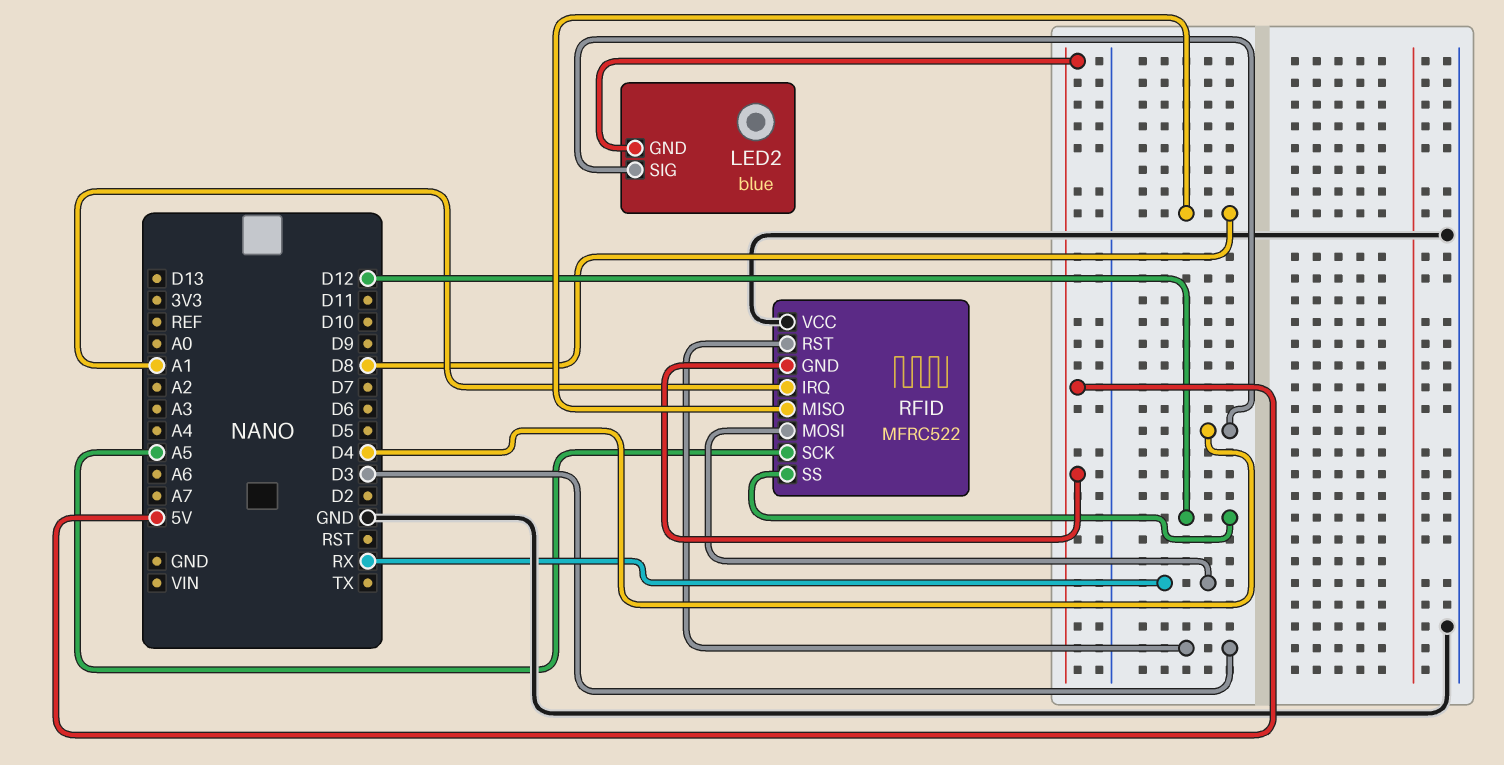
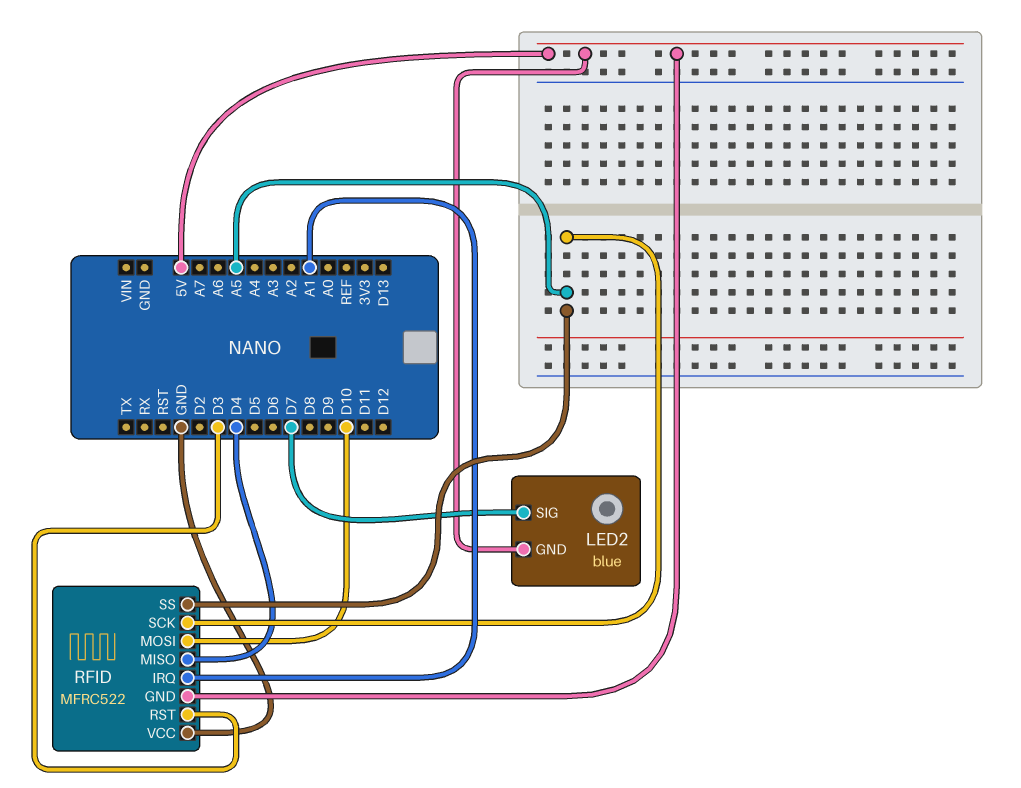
LED2 pin SIG: D4 -> D7
RFID pin MISO: D8 -> D4
RFID pin MOSI: RX -> D10
RFID pin SS: D12 -> A5

